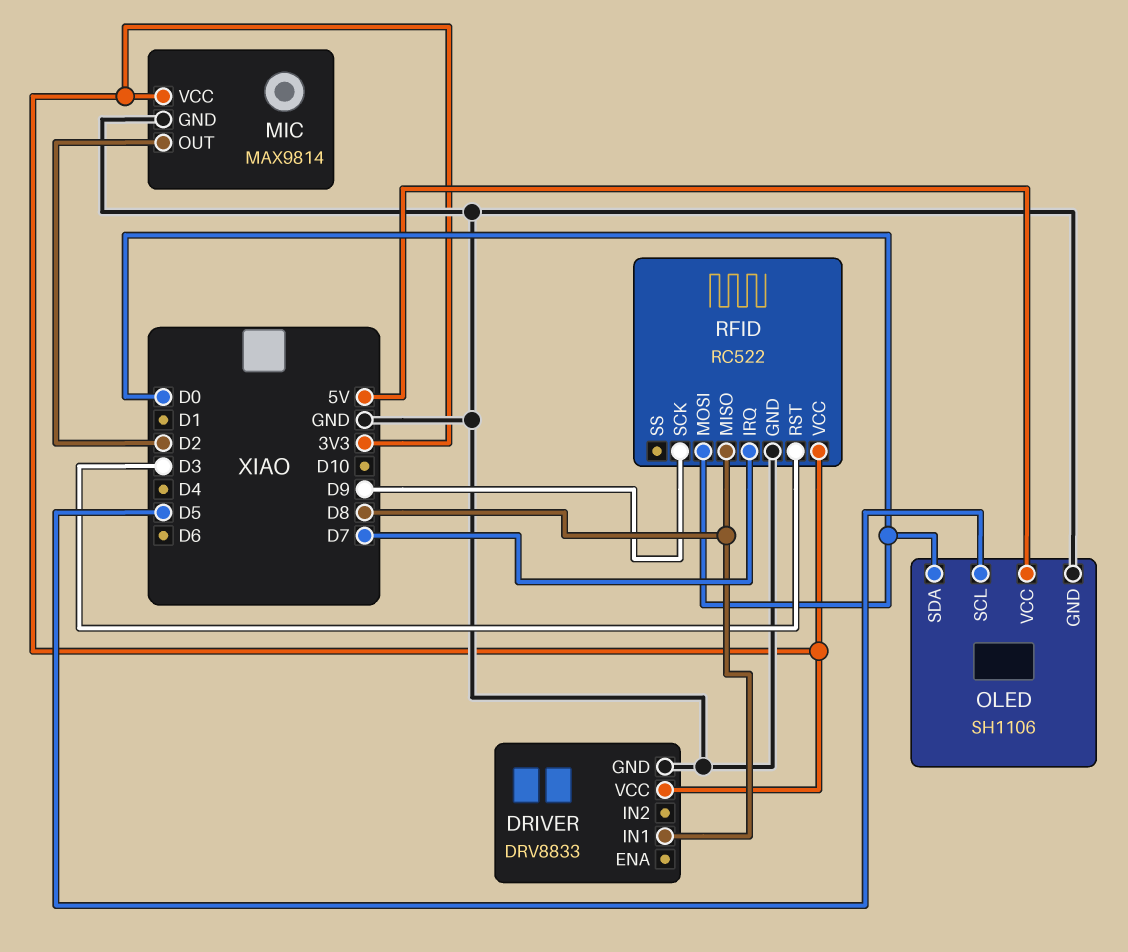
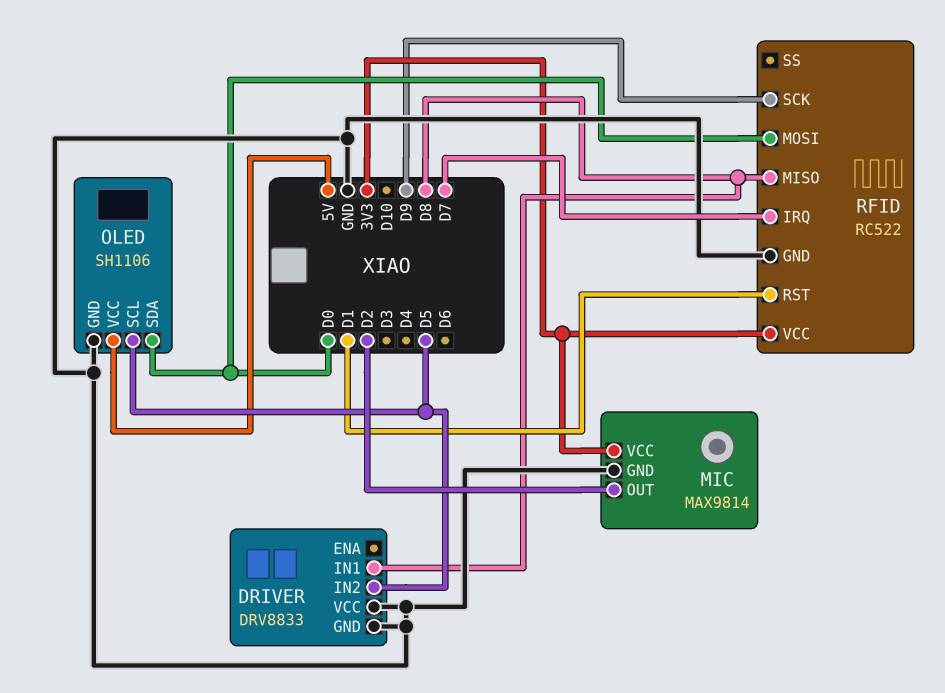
DRIVER pin IN2: none -> D5
DRIVER pin VCC: 3V3 -> GND
RFID pin RST: D3 -> D1

